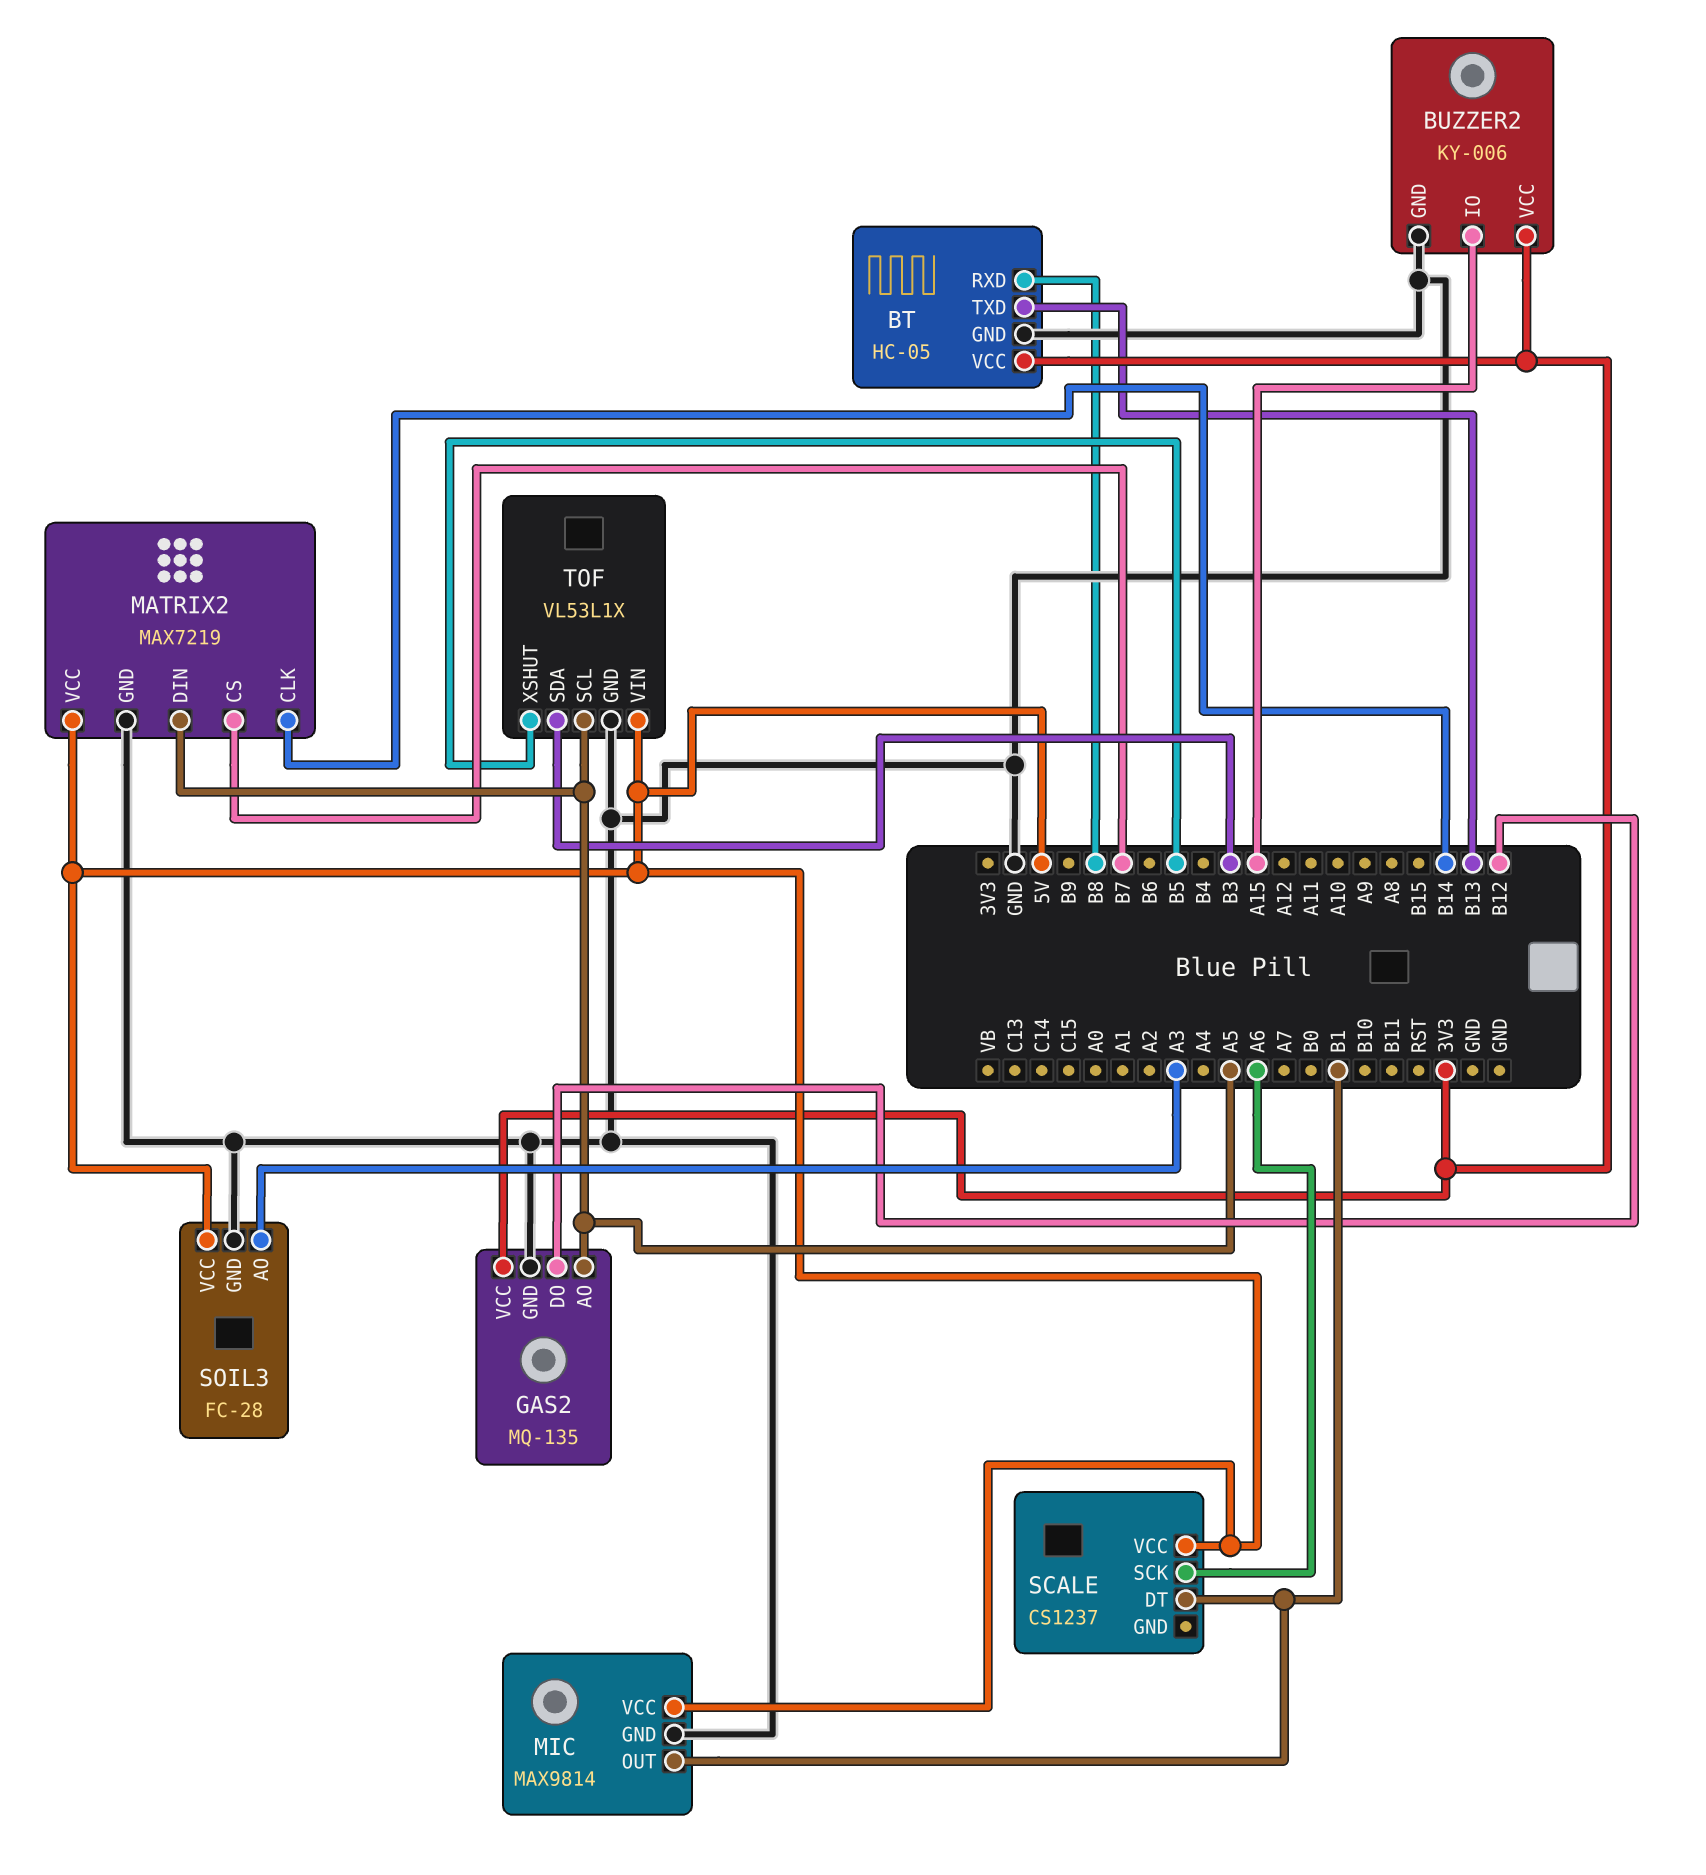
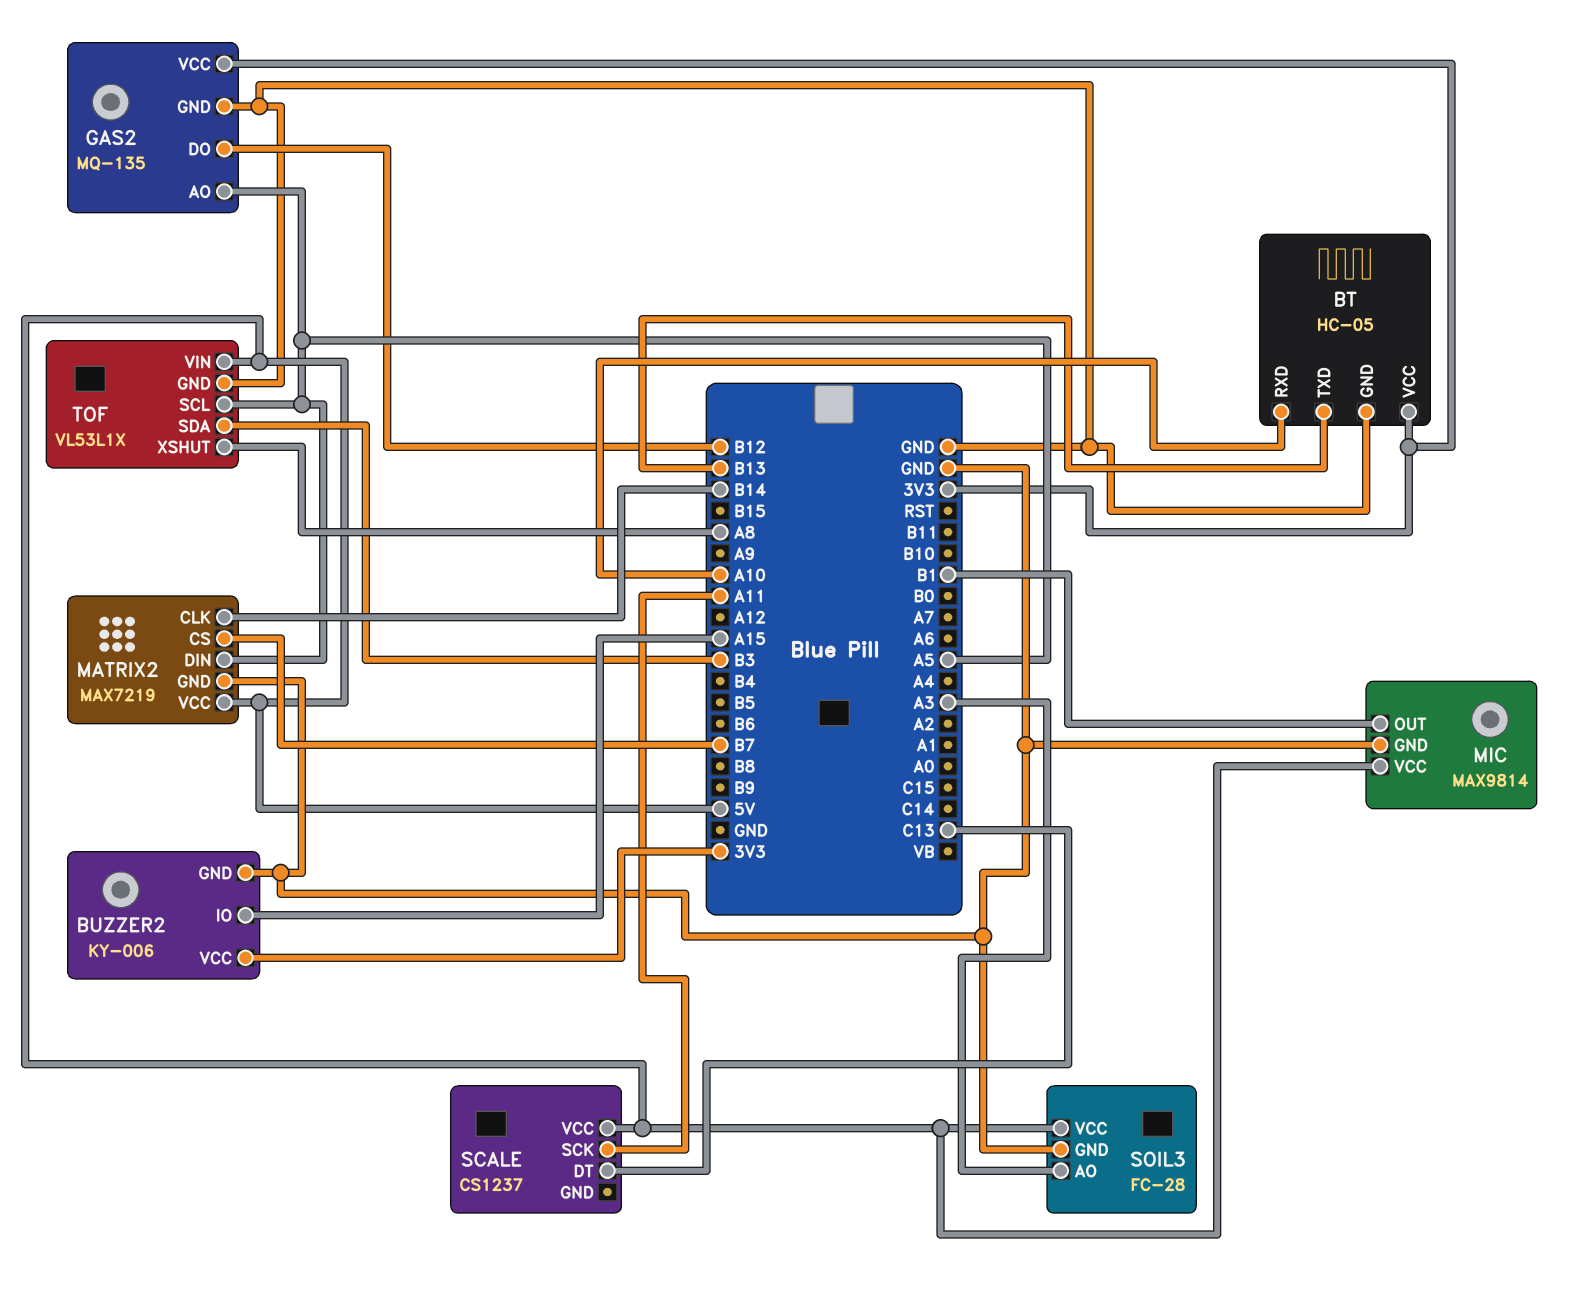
BT pin RXD: B8 -> A10
SCALE pin DT: B1 -> C13
SCALE pin SCK: A6 -> A11
TOF pin XSHUT: B5 -> A8

